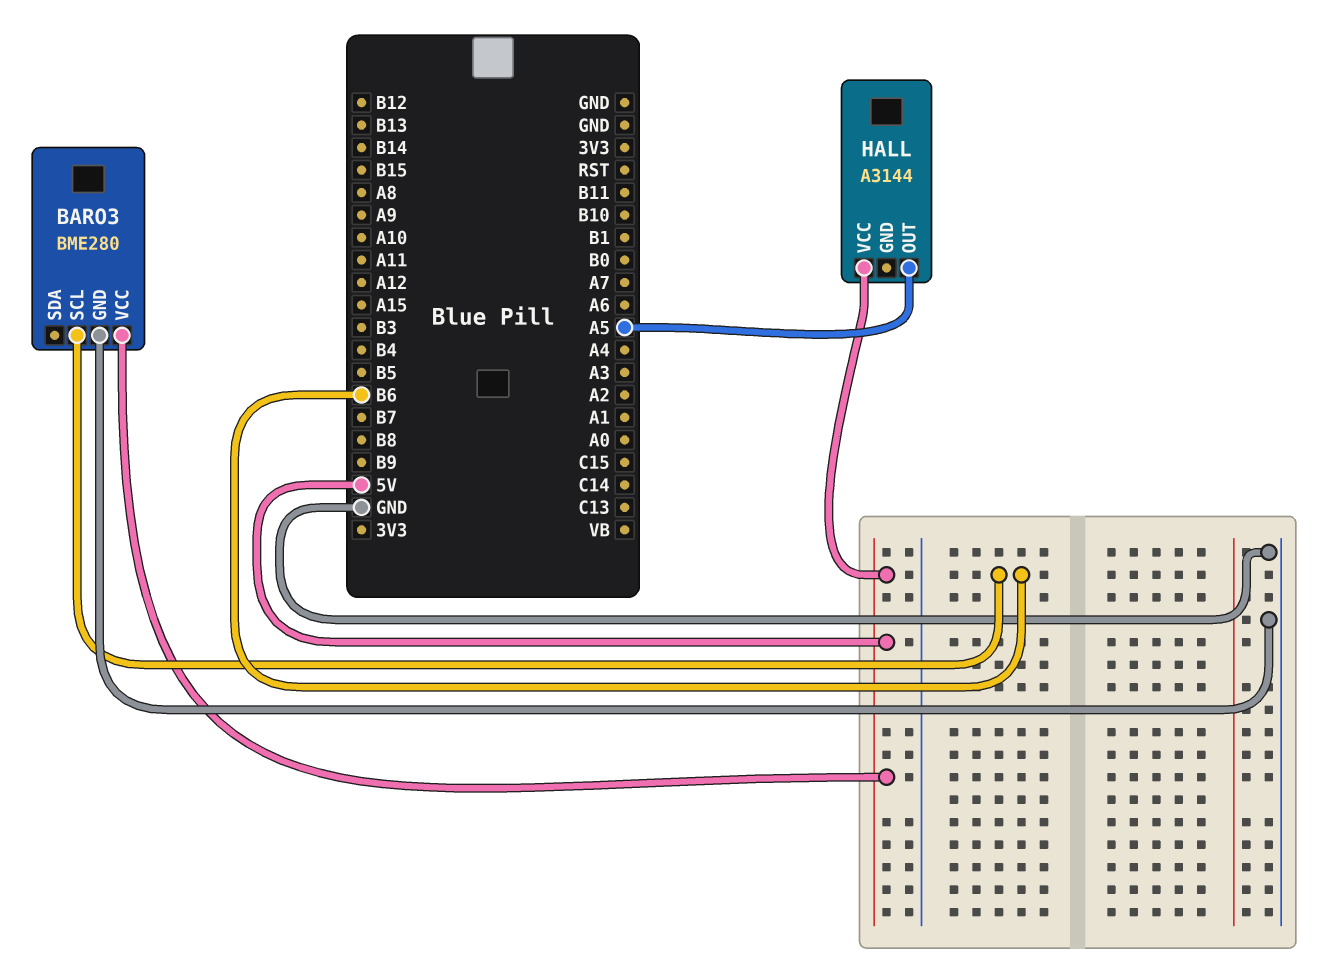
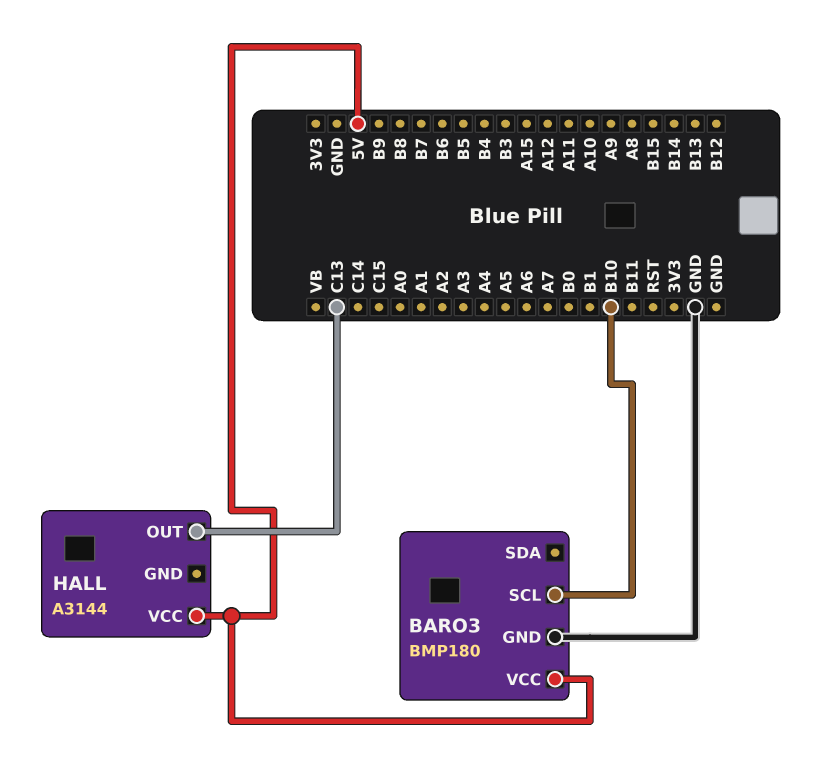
BARO3: BME280 -> BMP180
BARO3 pin SCL: B6 -> B10
HALL pin OUT: A5 -> C13

